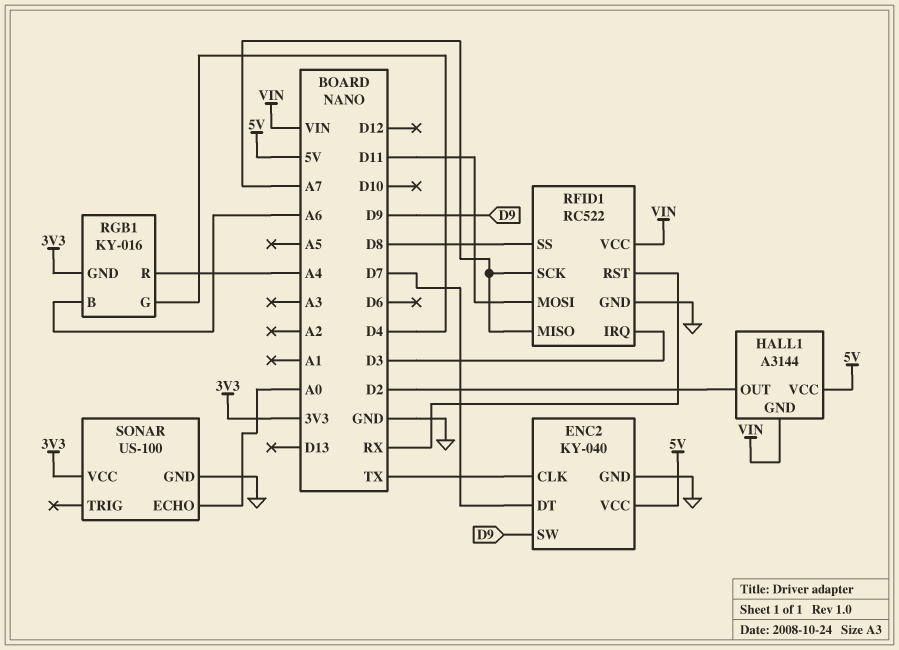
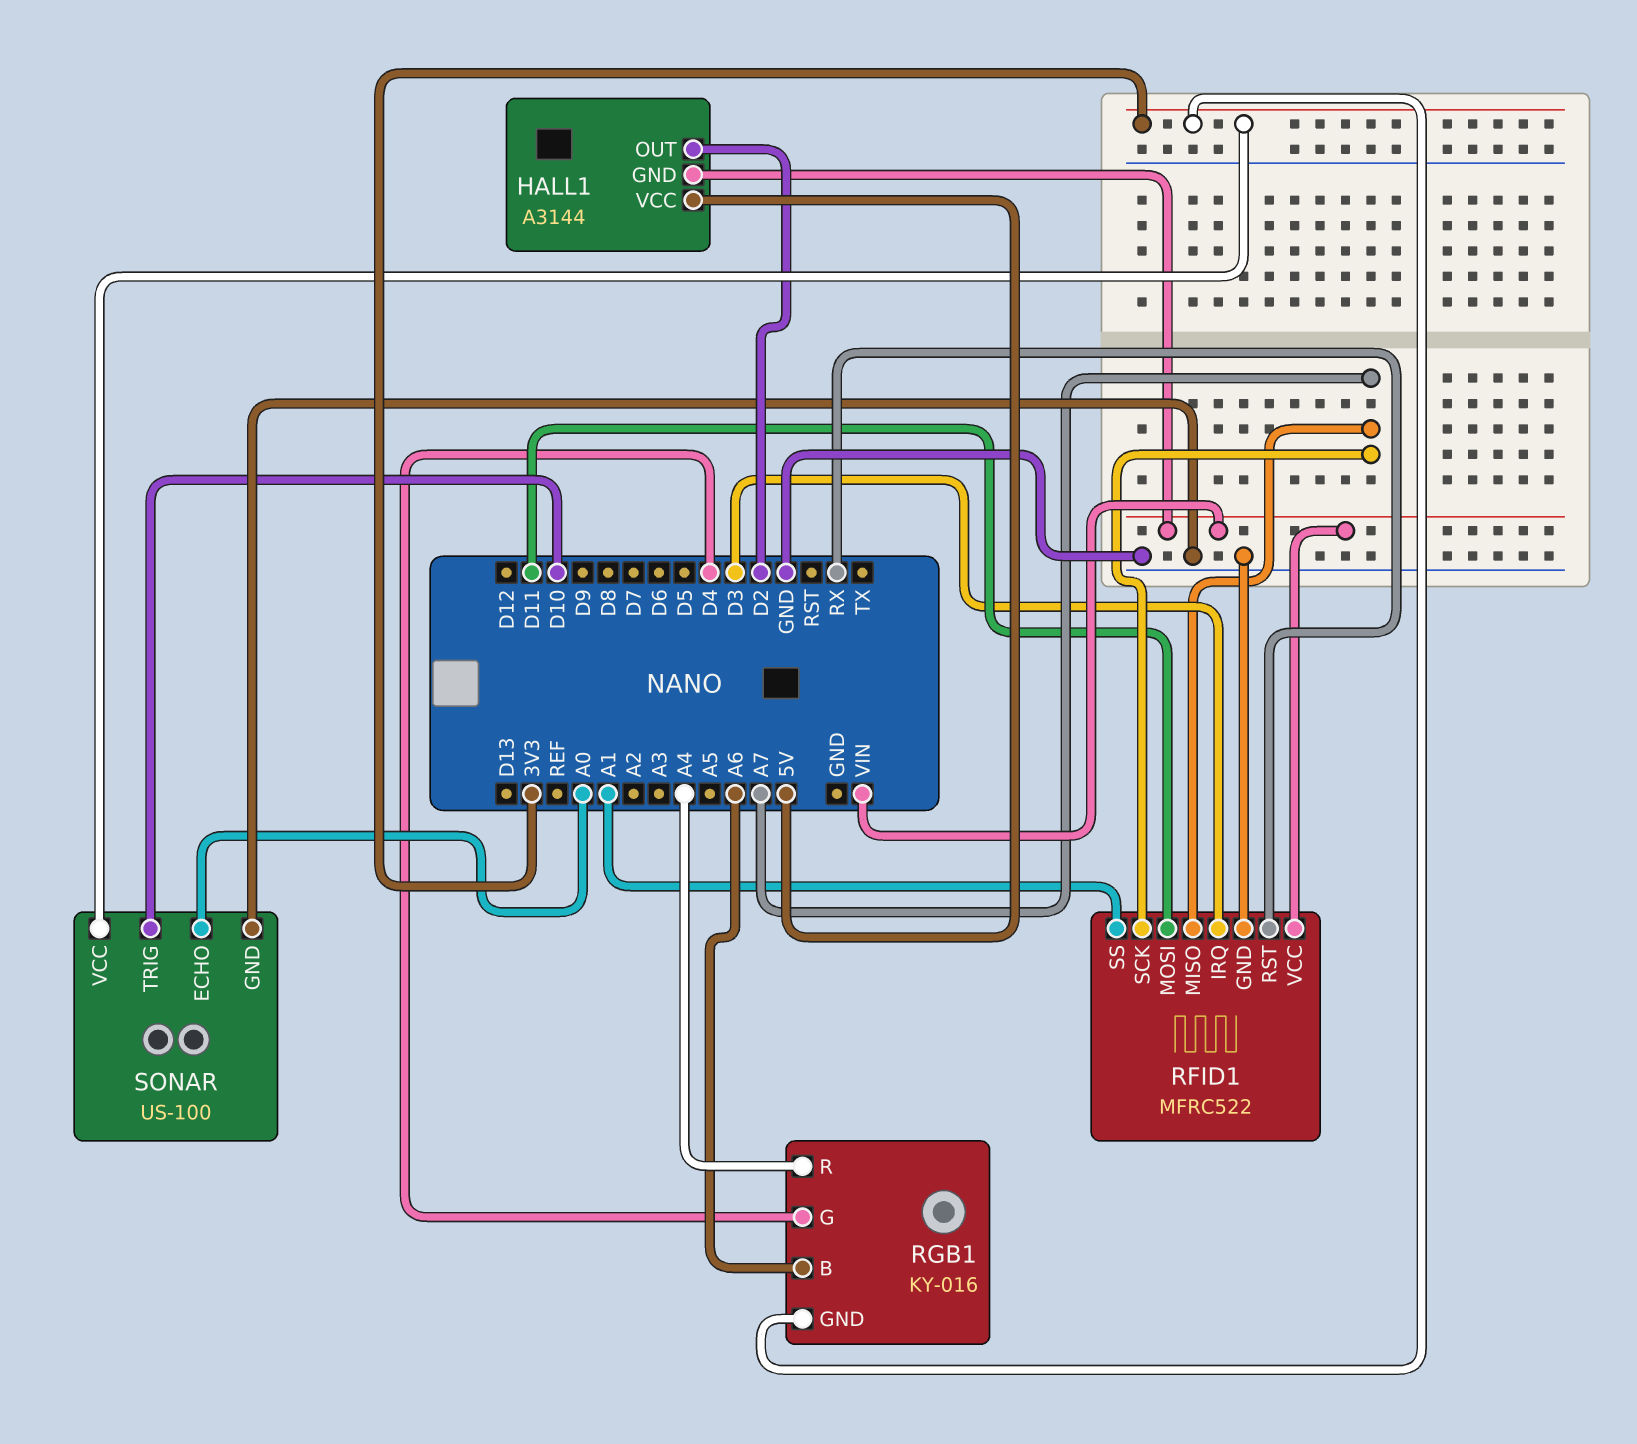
ENC2: KY-040 -> none
ENC2 pin CLK: TX -> none
ENC2 pin DT: D7 -> none
ENC2 pin GND: GND -> none
ENC2 pin SW: D9 -> none
ENC2 pin VCC: 5V -> none
RFID1: RC522 -> MFRC522
RFID1 pin SS: D8 -> A1
SONAR pin TRIG: none -> D10

